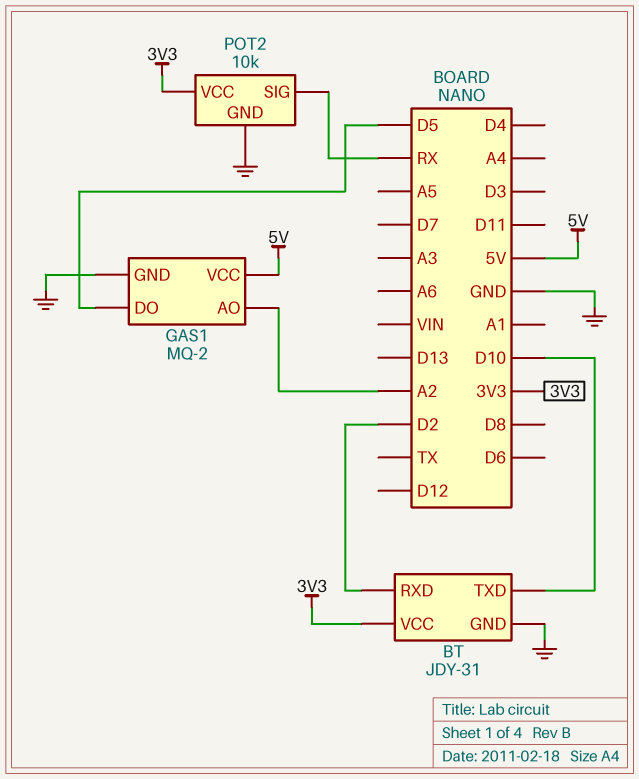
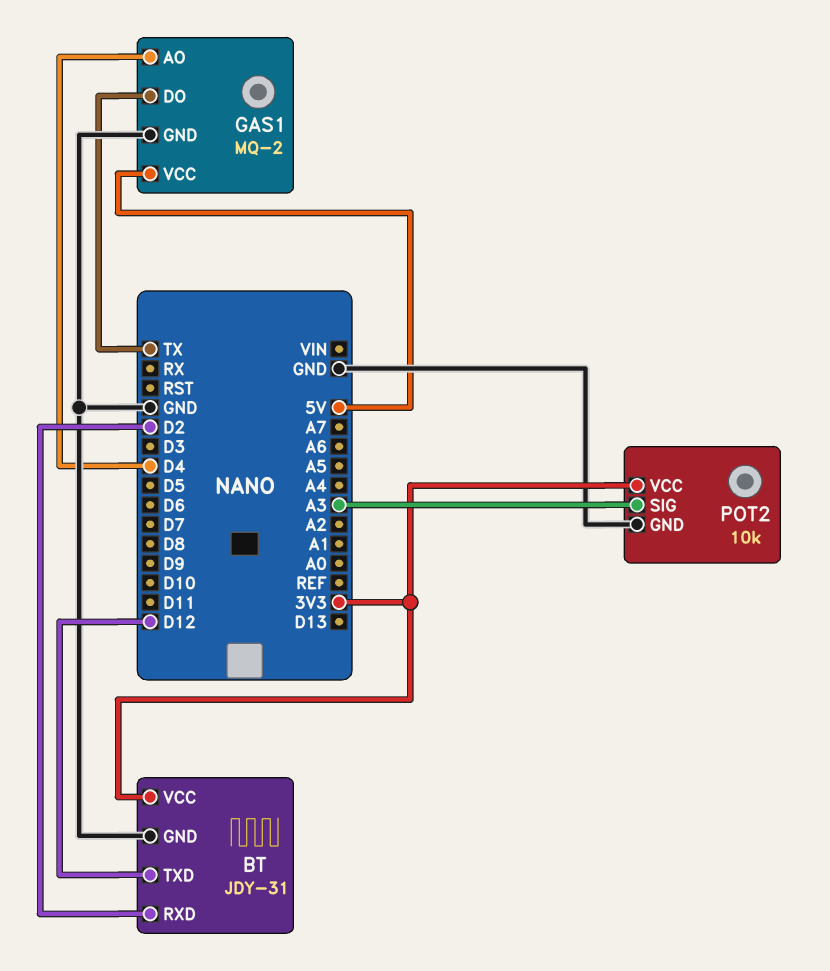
BT pin TXD: D10 -> D12
GAS1 pin AO: A2 -> D4
GAS1 pin DO: D5 -> TX
POT2 pin SIG: RX -> A3

